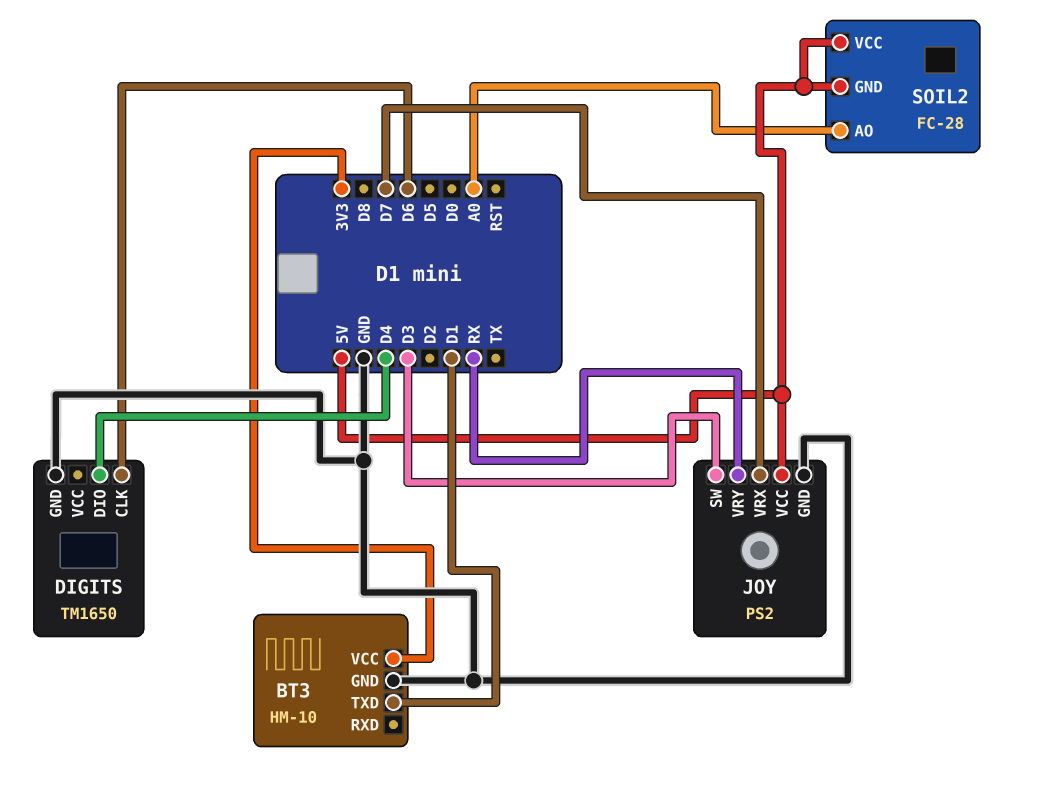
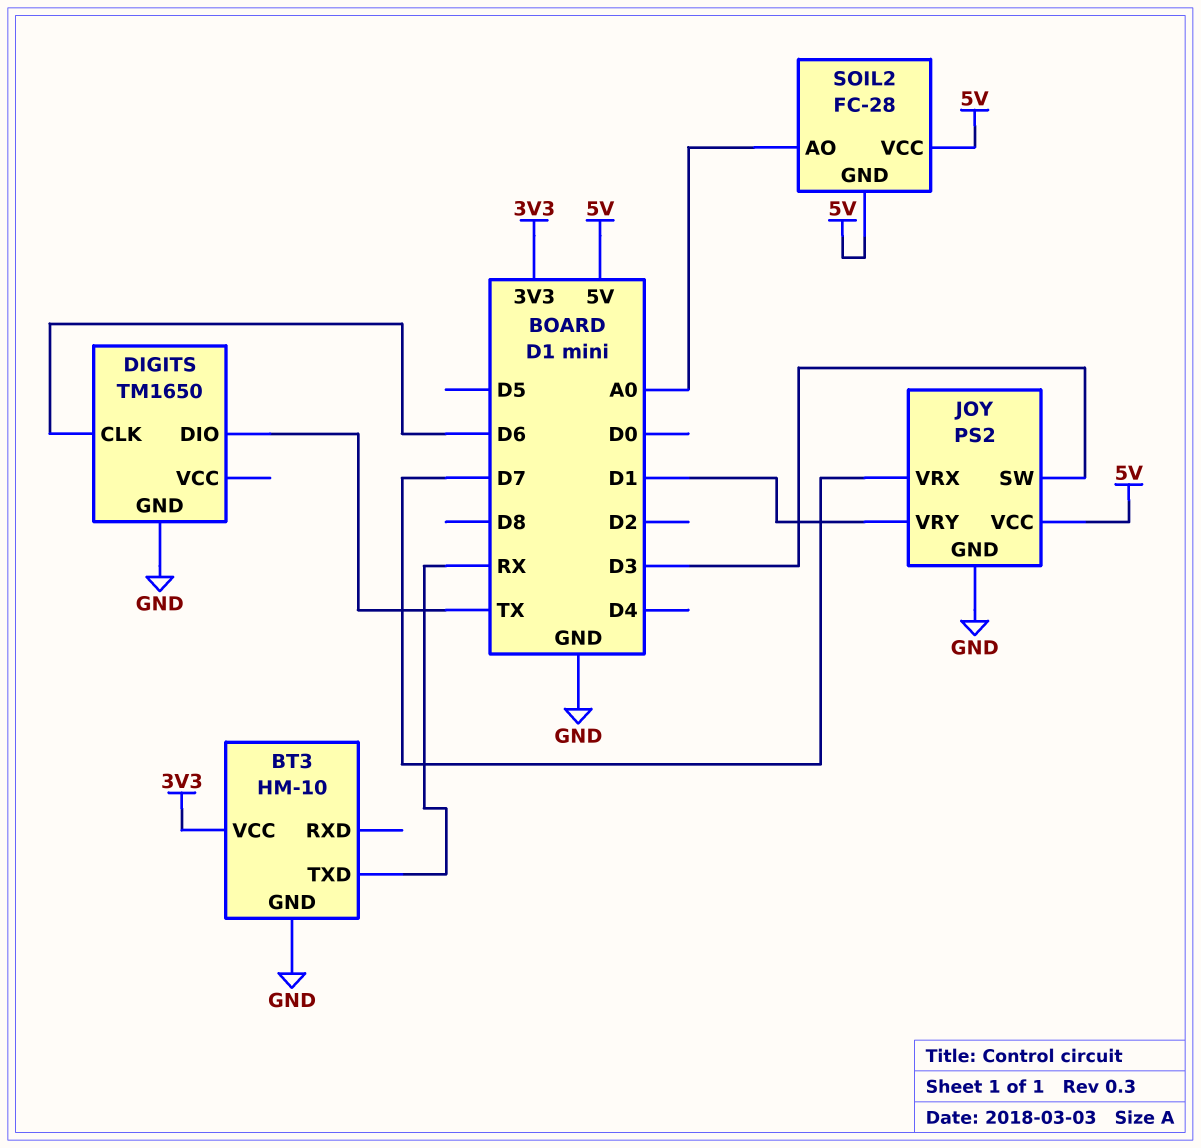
BT3 pin TXD: D1 -> RX
DIGITS pin DIO: D4 -> TX
JOY pin VRY: RX -> D1

